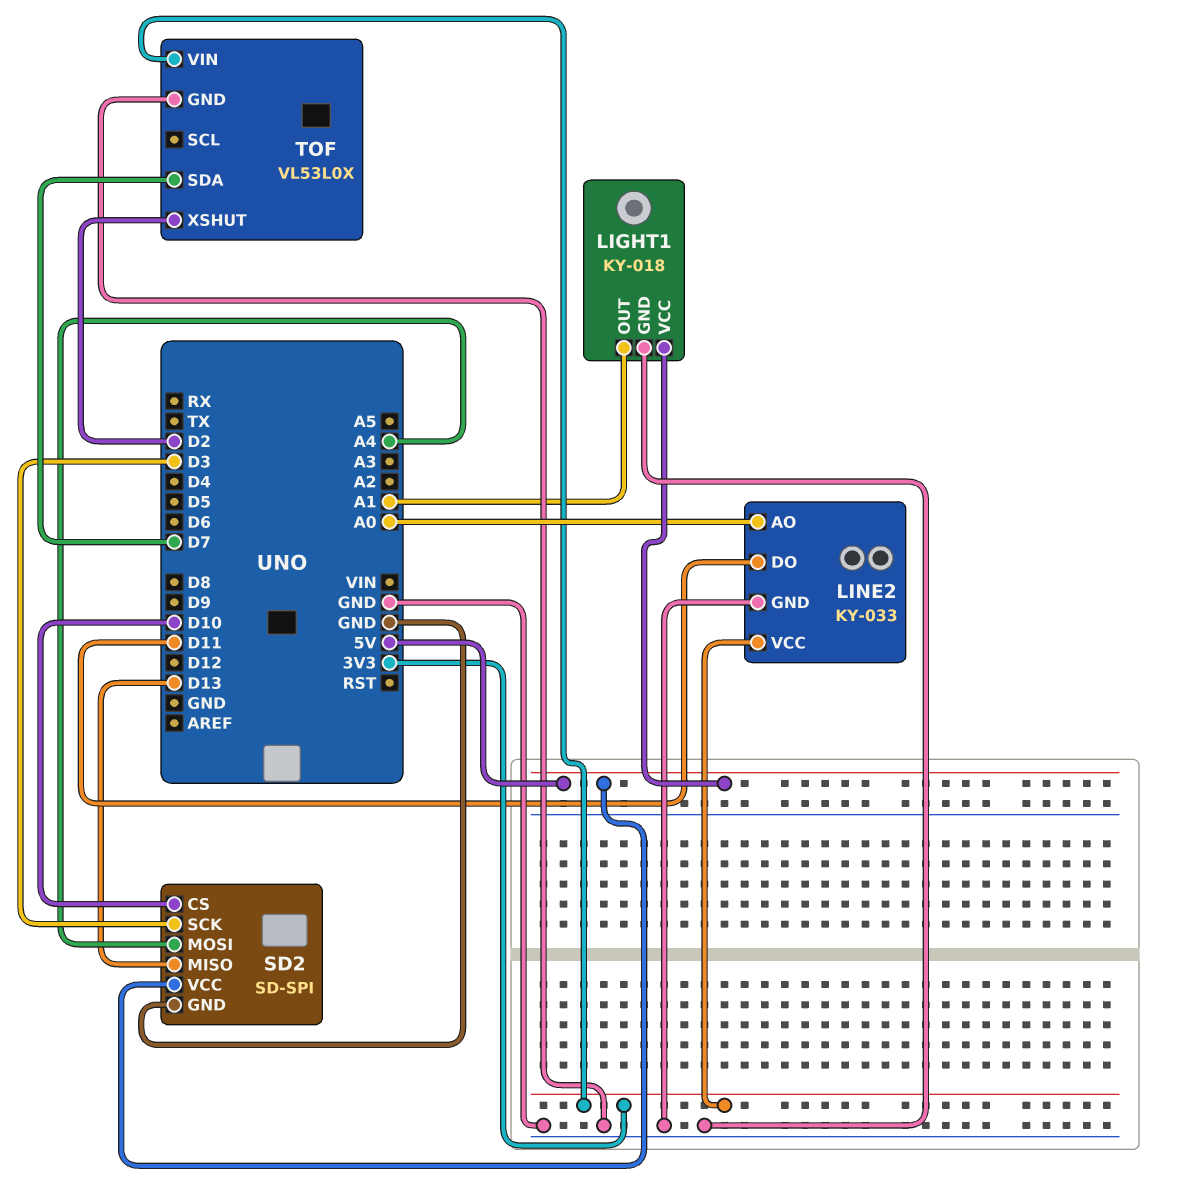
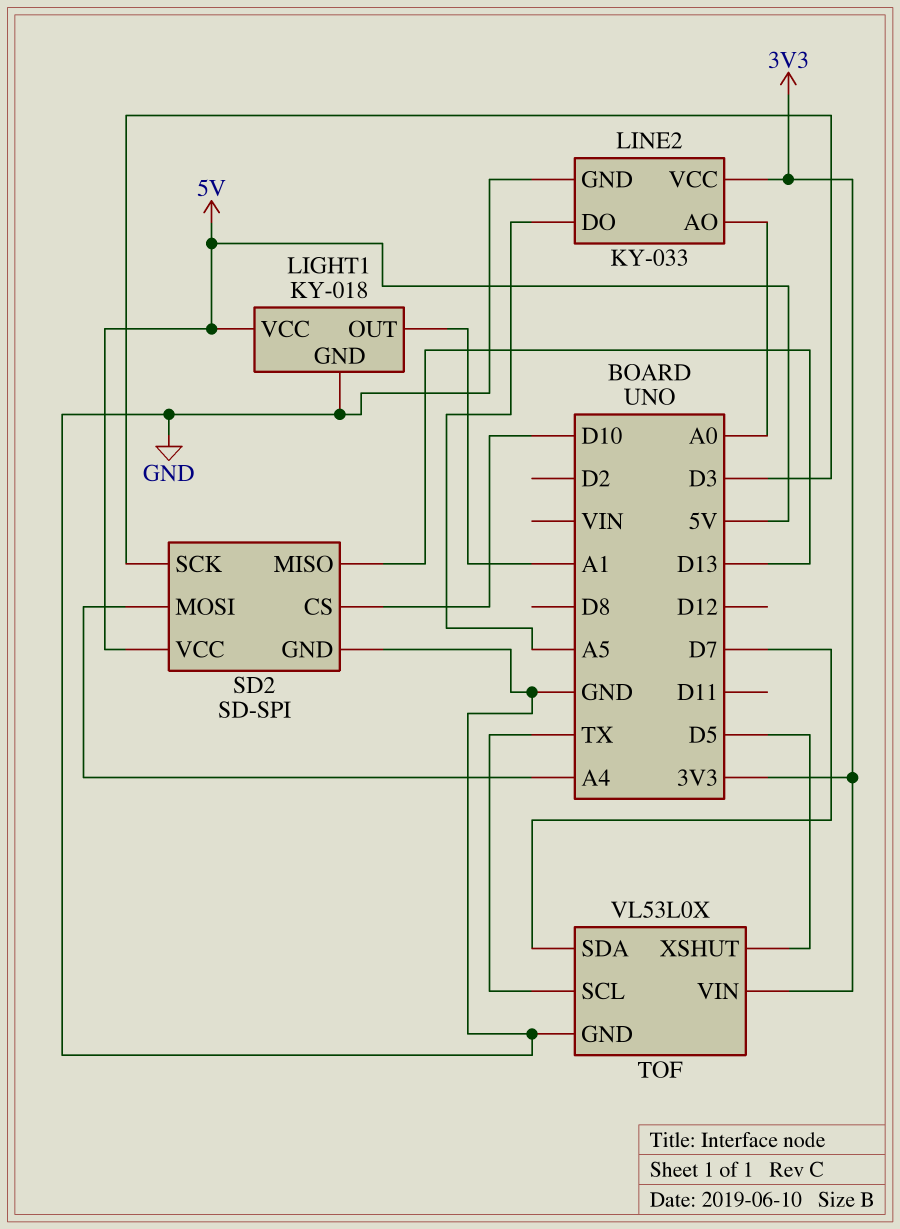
LINE2 pin DO: D11 -> A5
TOF pin SCL: none -> TX
TOF pin XSHUT: D2 -> D5

